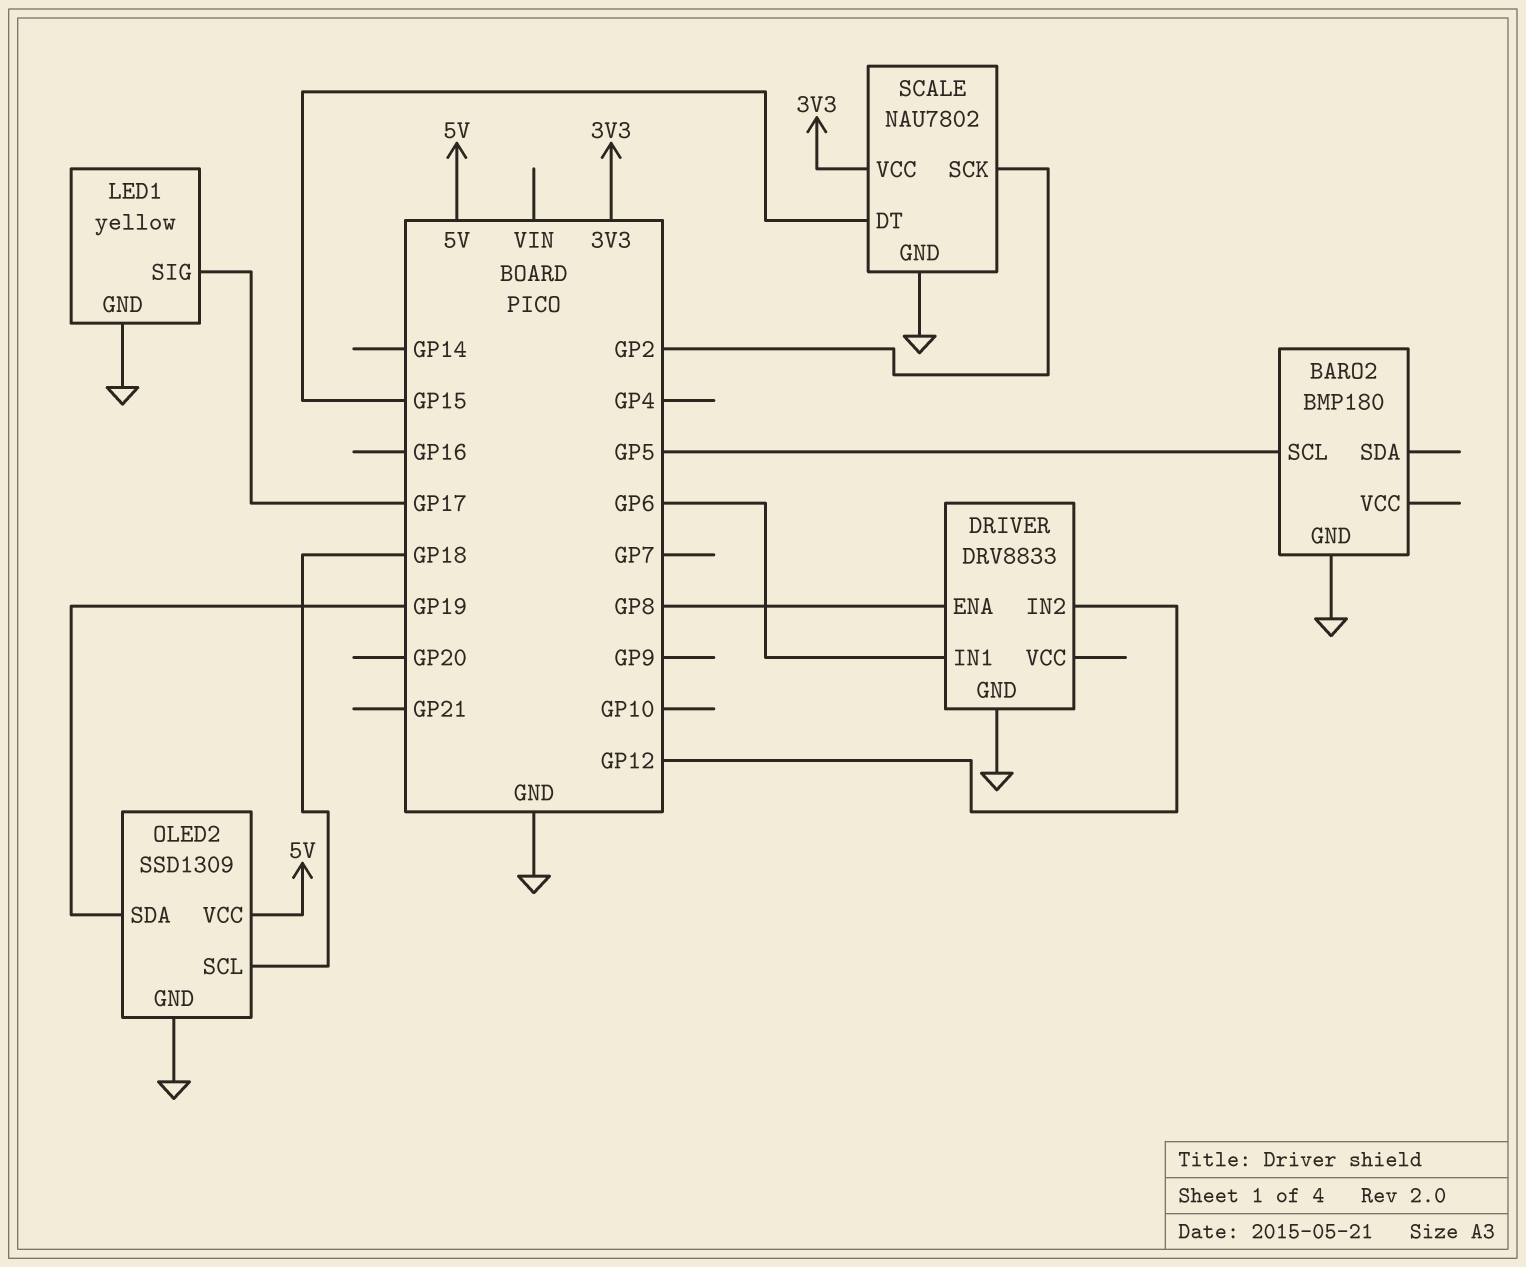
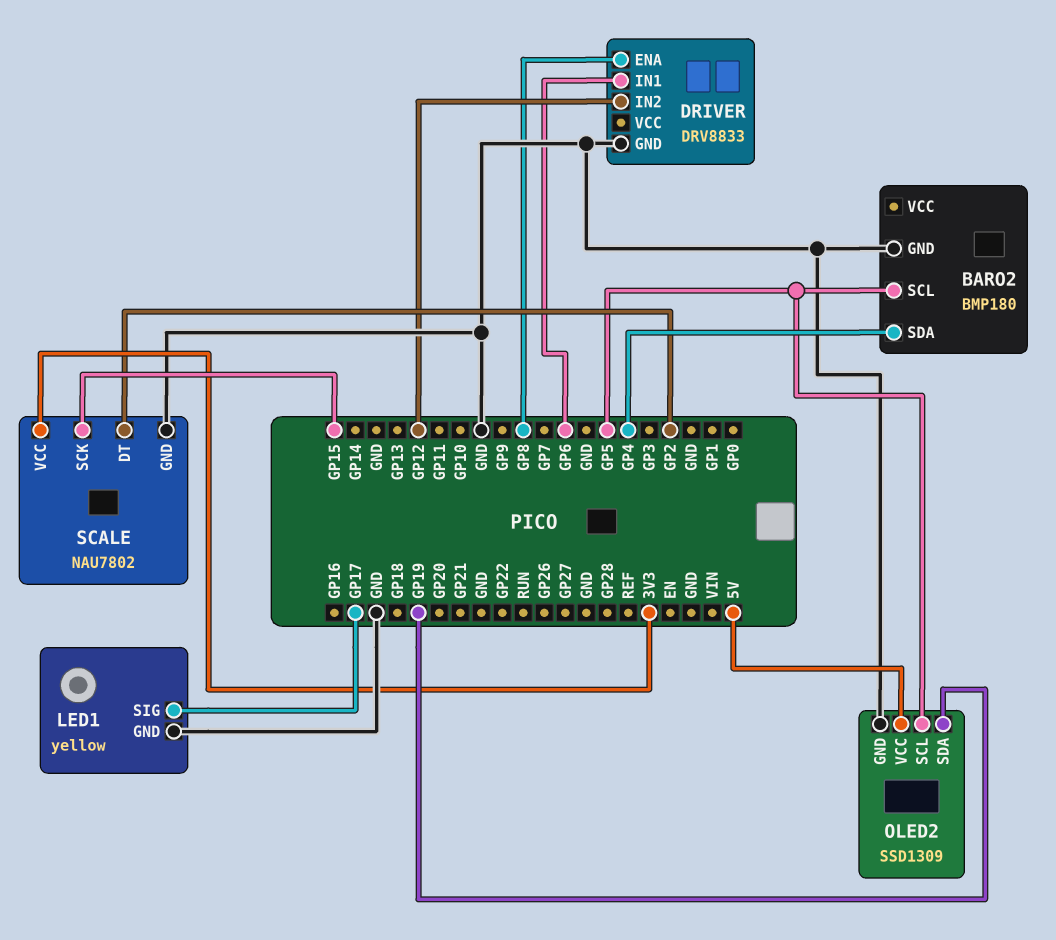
BARO2 pin SDA: none -> GP4
OLED2 pin SCL: GP18 -> GP5
SCALE pin DT: GP15 -> GP2
SCALE pin SCK: GP2 -> GP15

